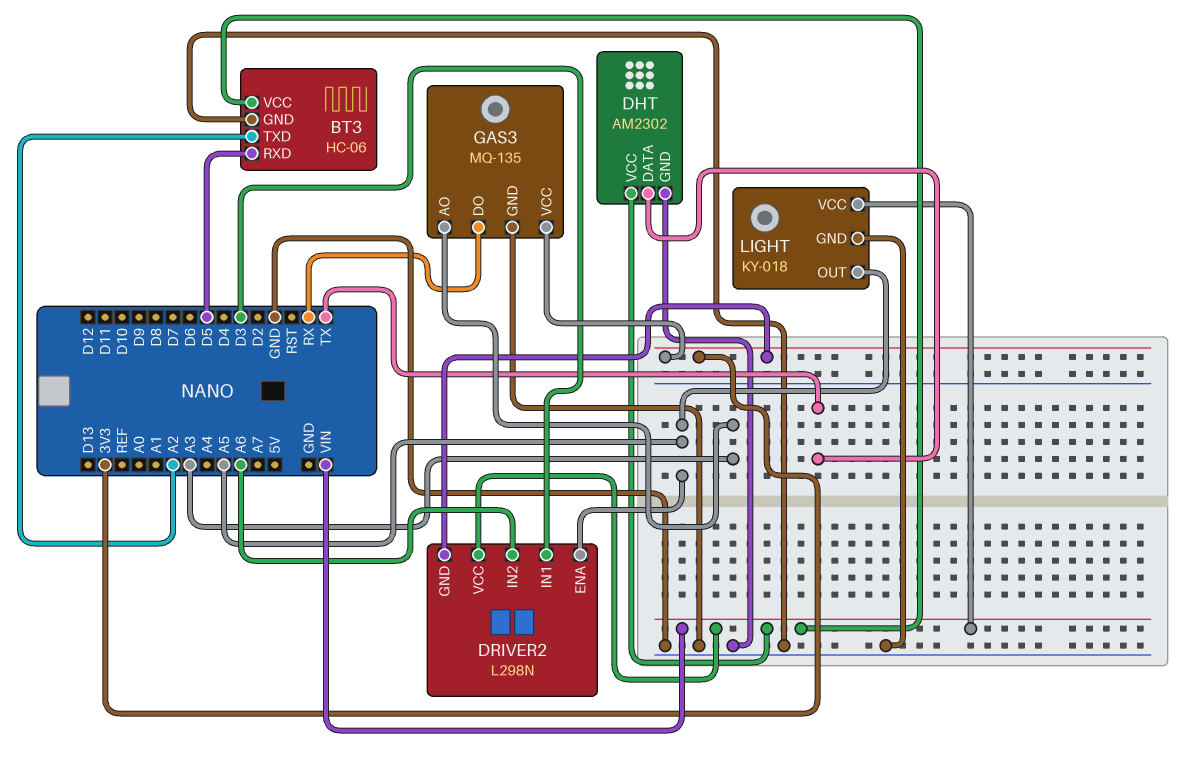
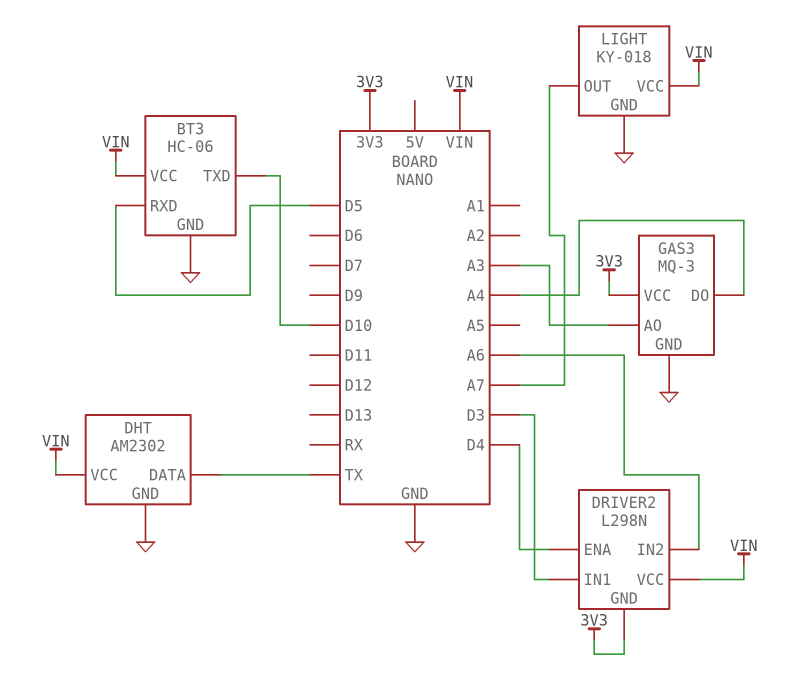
BT3 pin TXD: A2 -> D10
DRIVER2 pin ENA: A5 -> D4
GAS3: MQ-135 -> MQ-3
GAS3 pin DO: RX -> A4
LIGHT pin OUT: A5 -> A7

